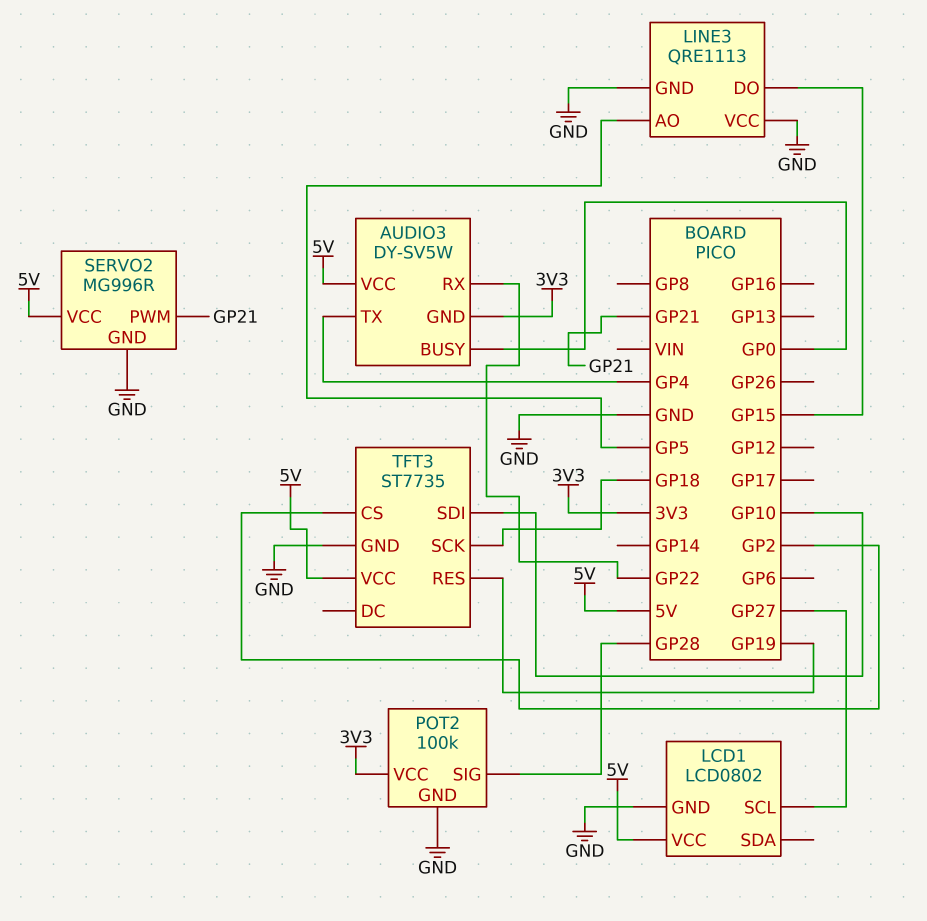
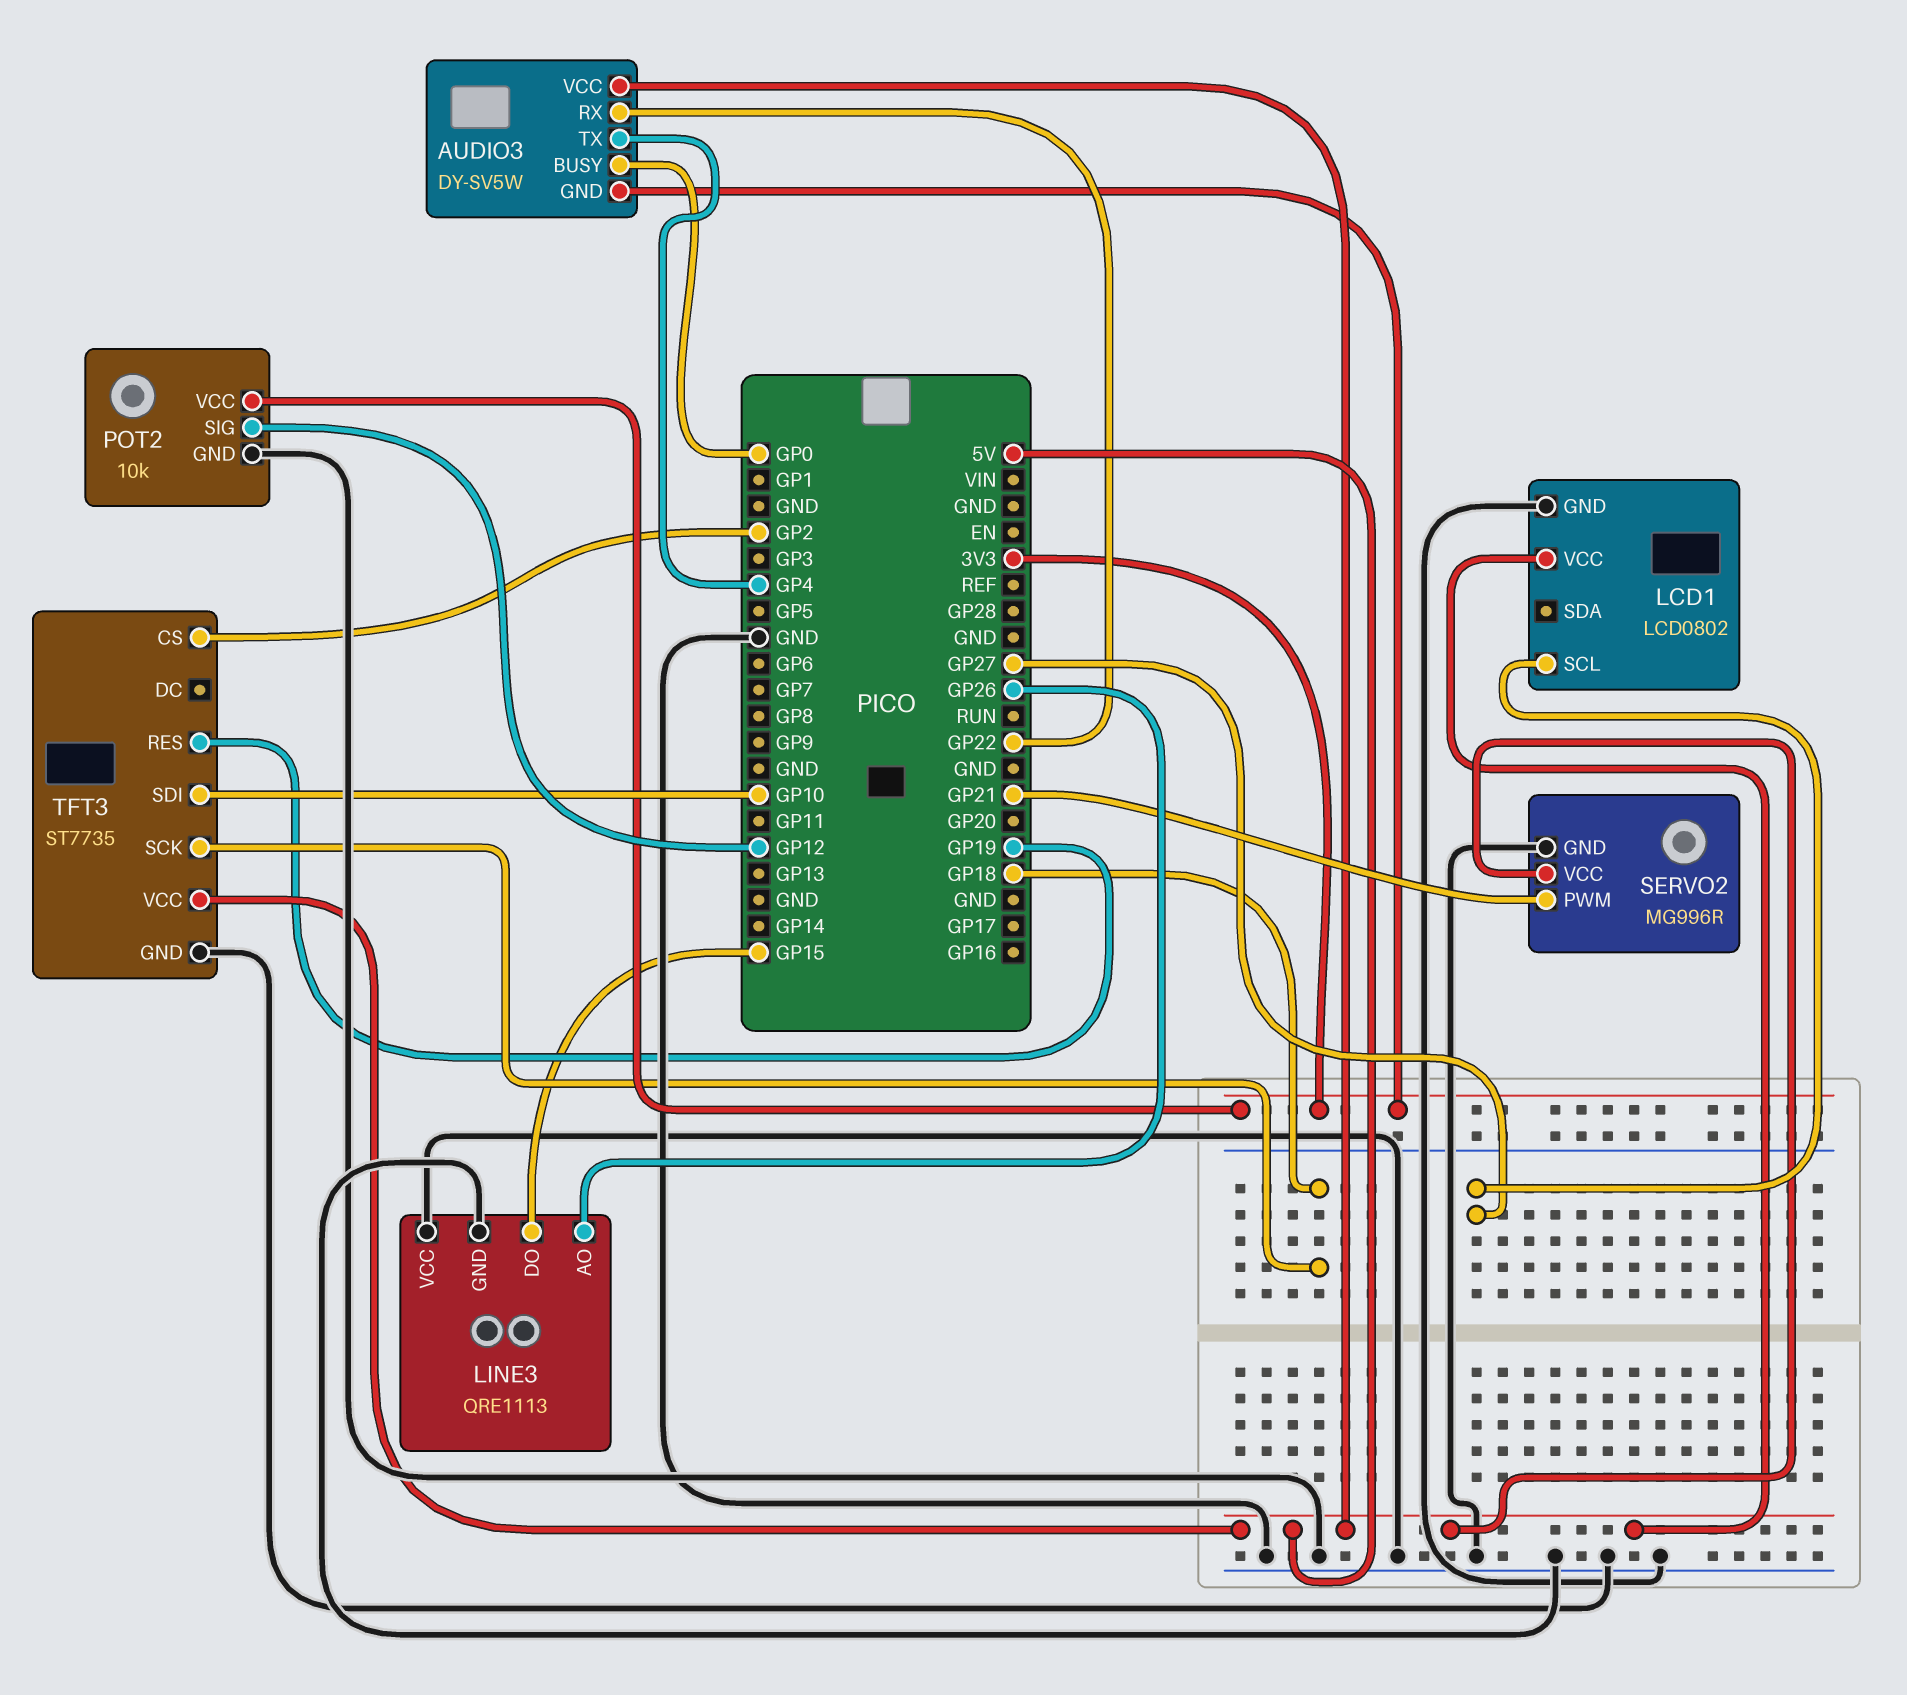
LINE3 pin AO: GP5 -> GP26
POT2: 100k -> 10k
POT2 pin SIG: GP28 -> GP12

